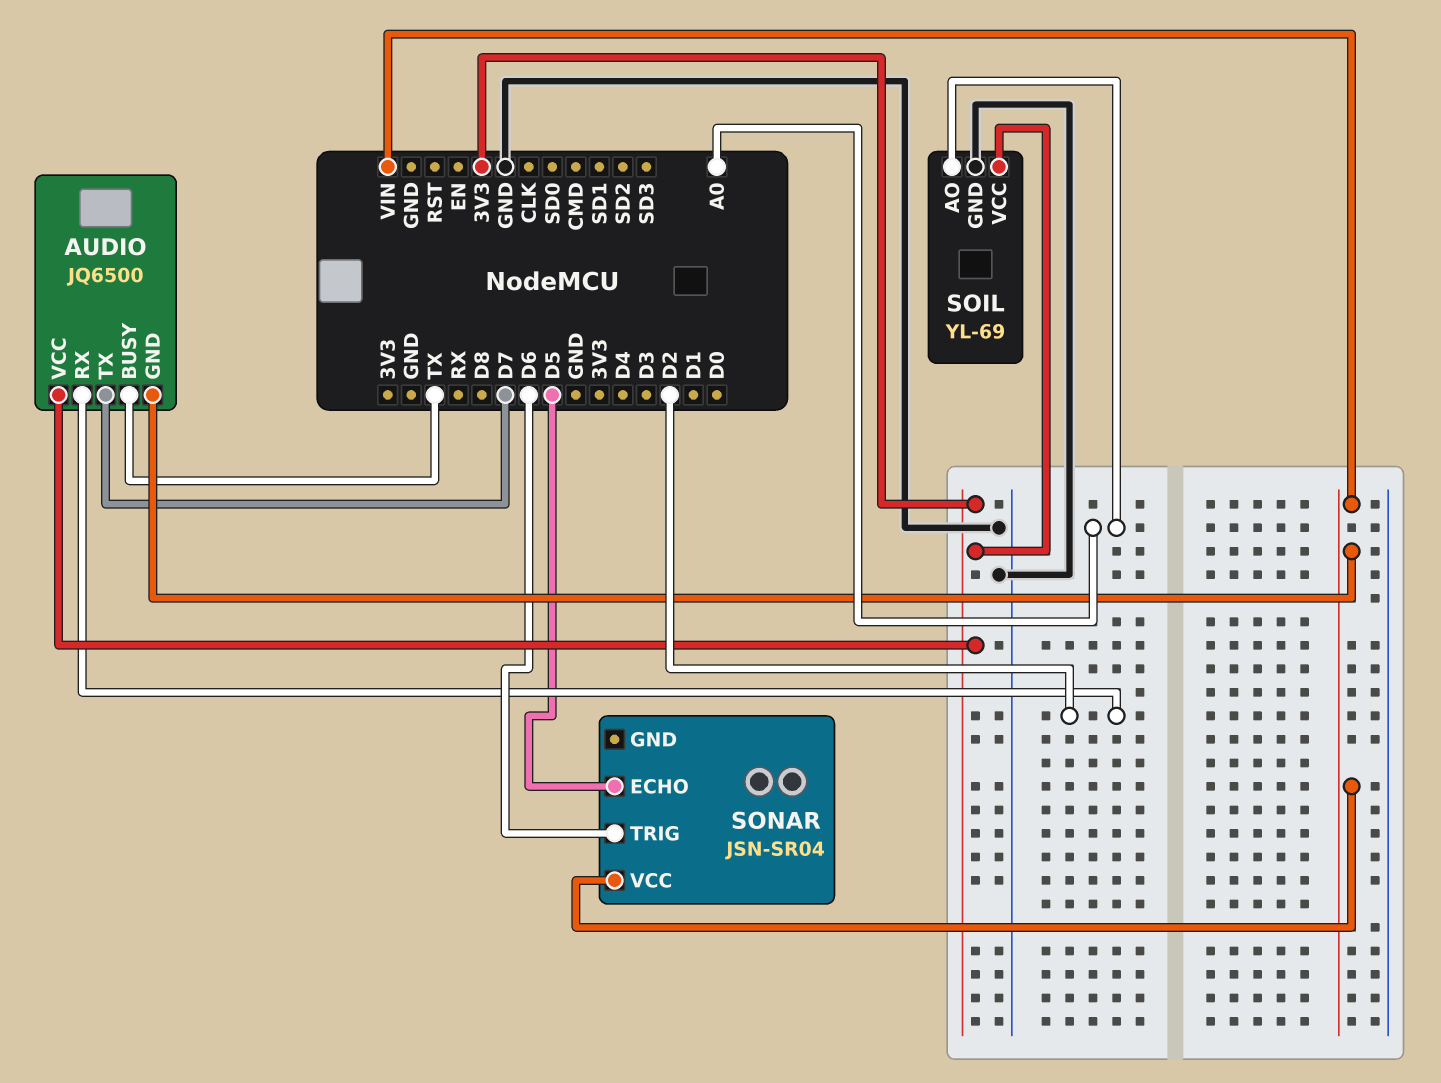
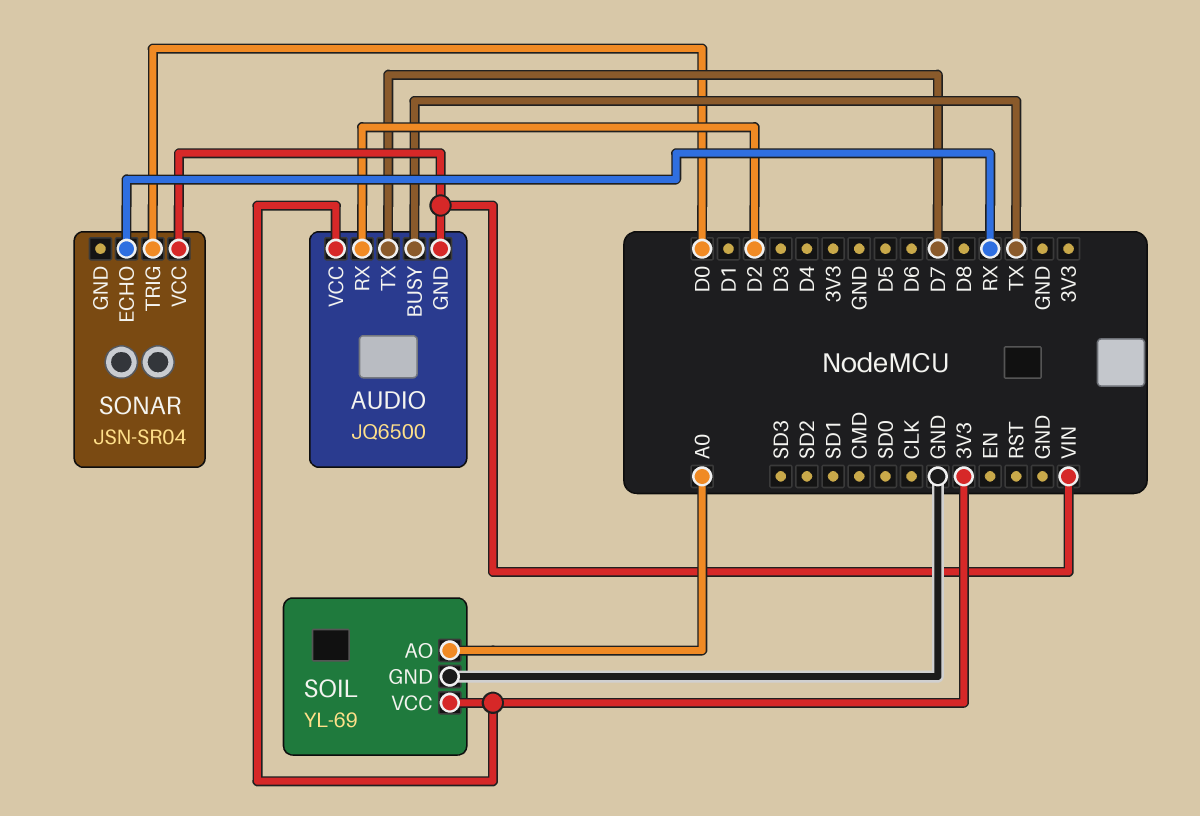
SONAR pin ECHO: D5 -> RX
SONAR pin TRIG: D6 -> D0

